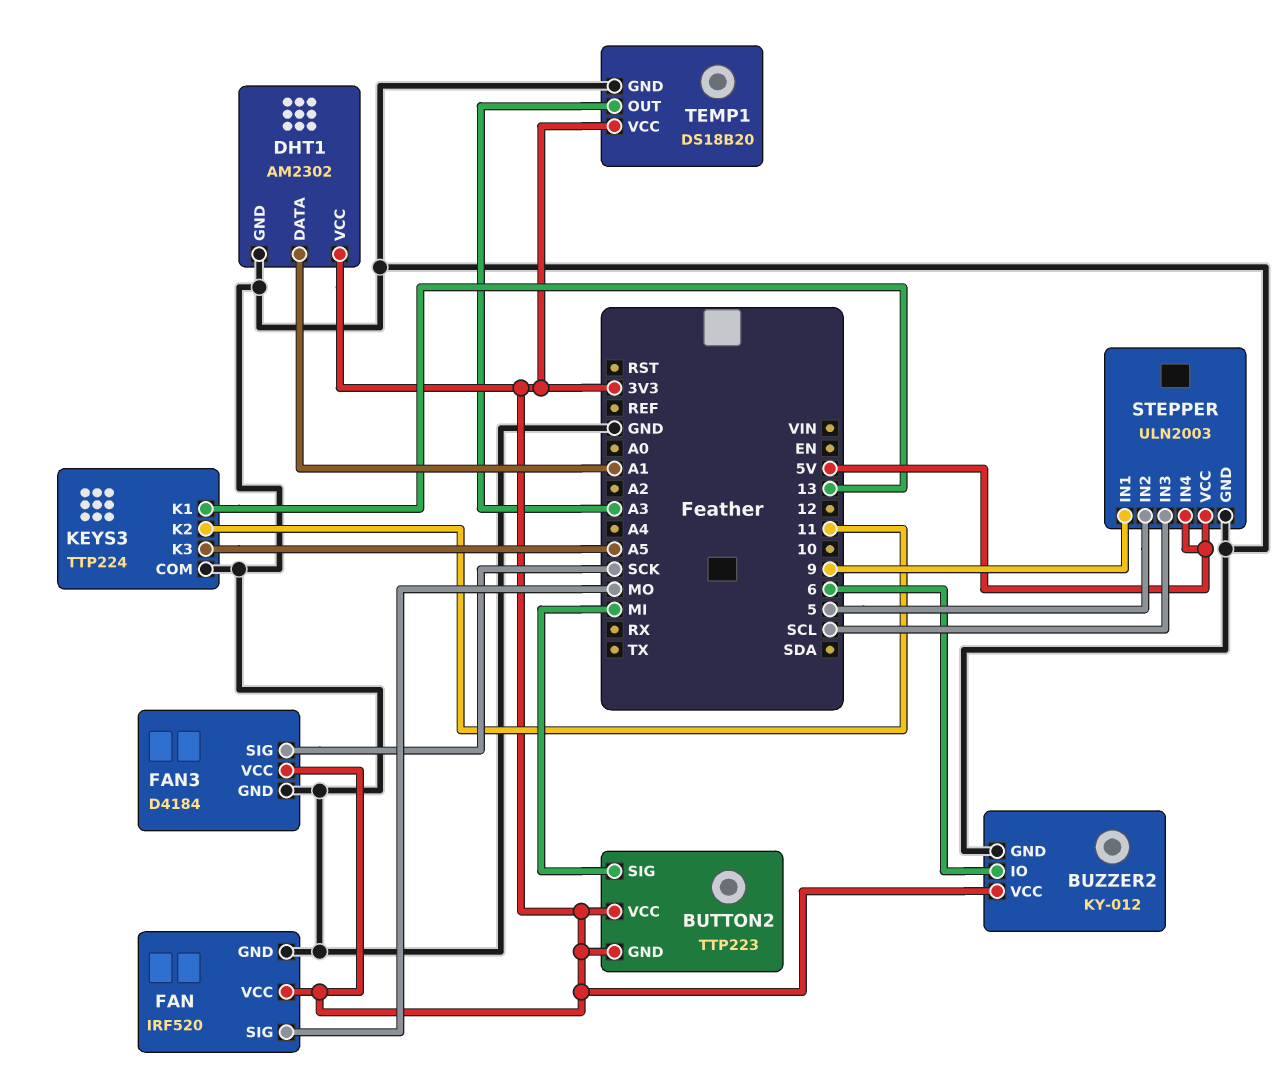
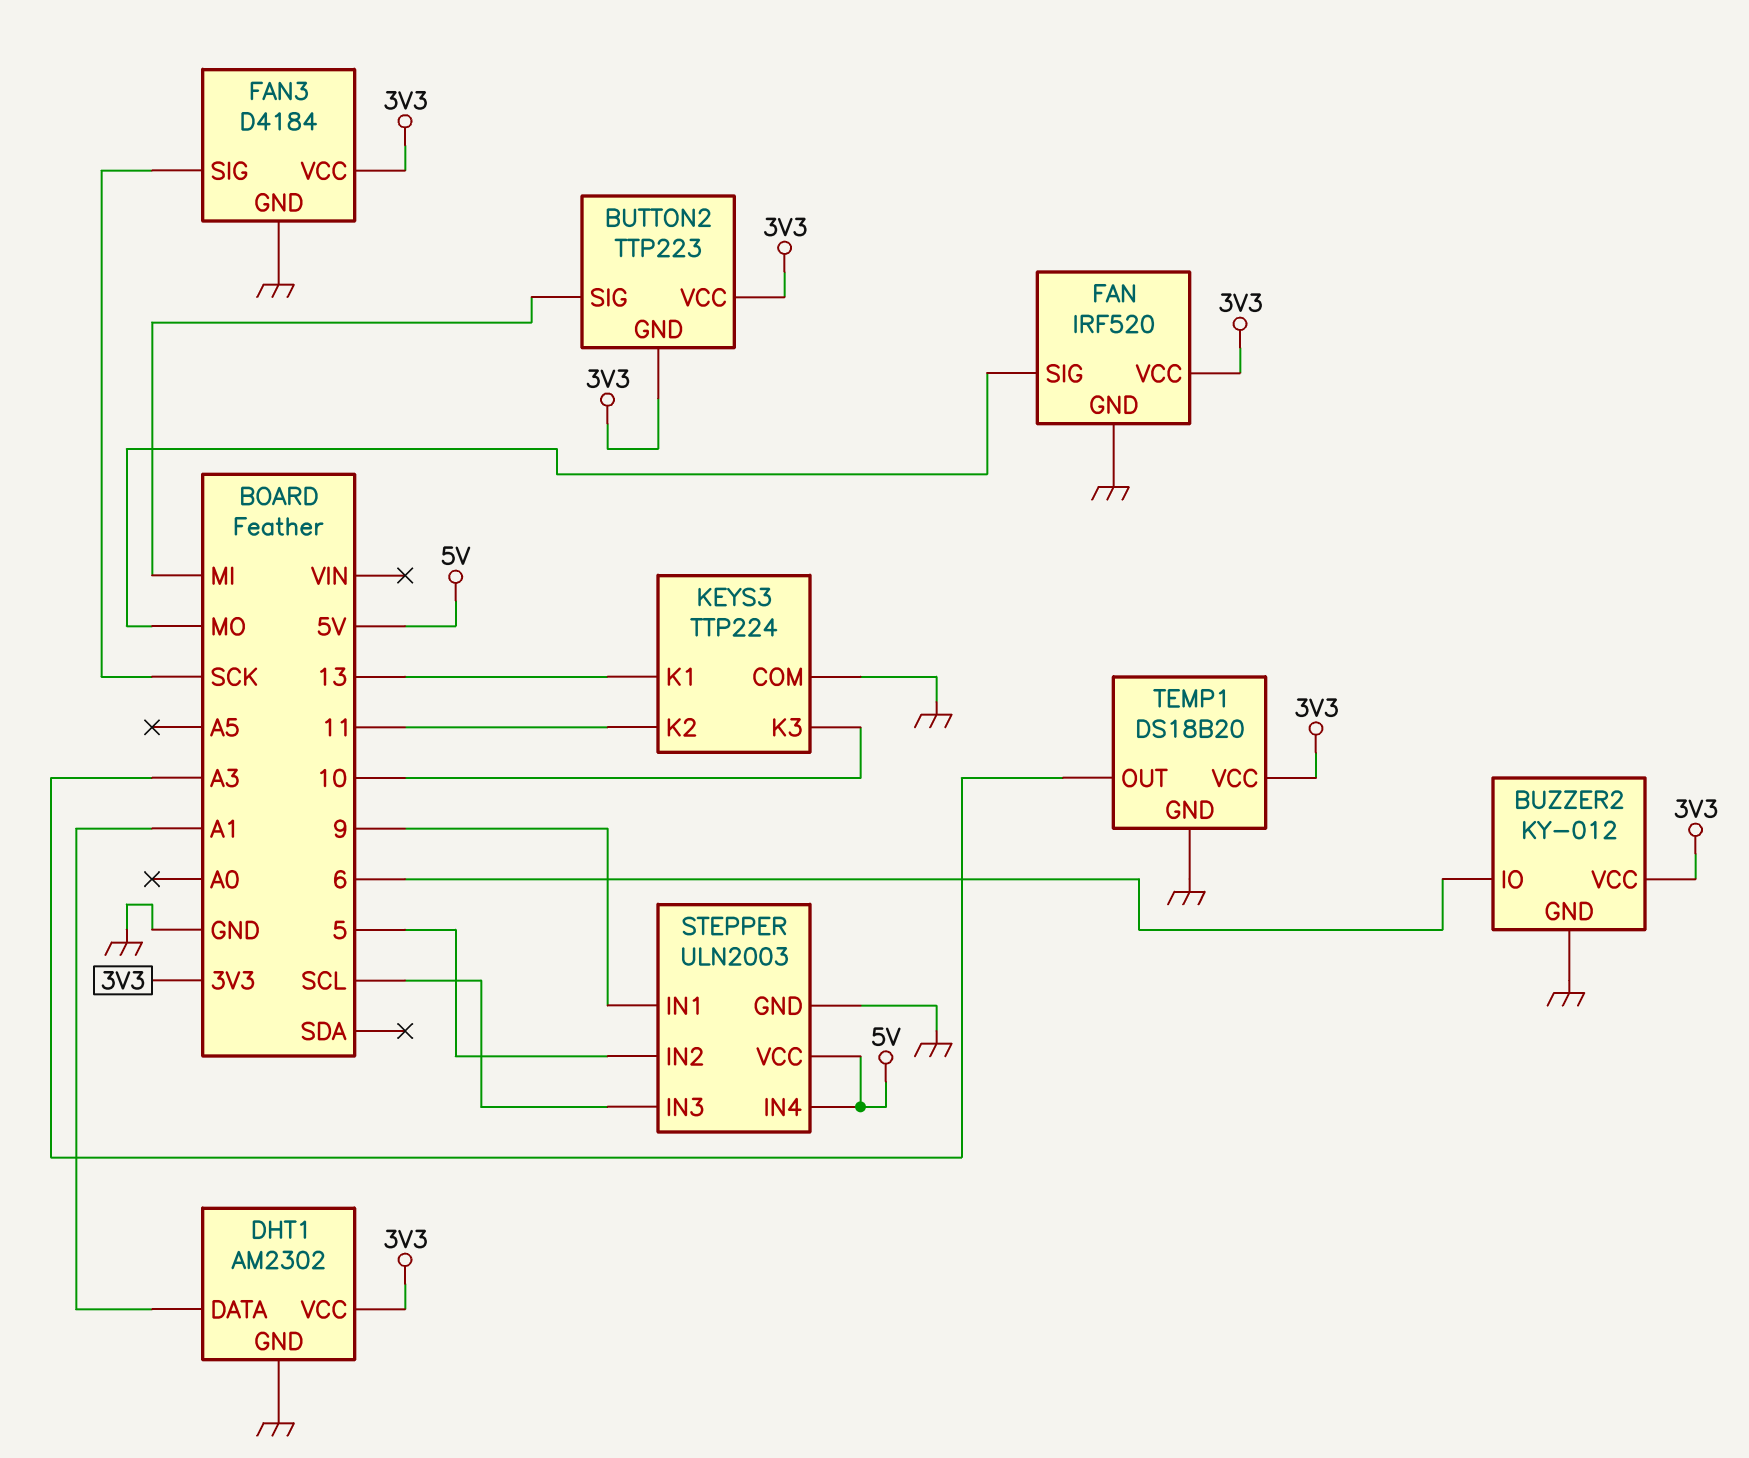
KEYS3 pin K3: A5 -> 10

